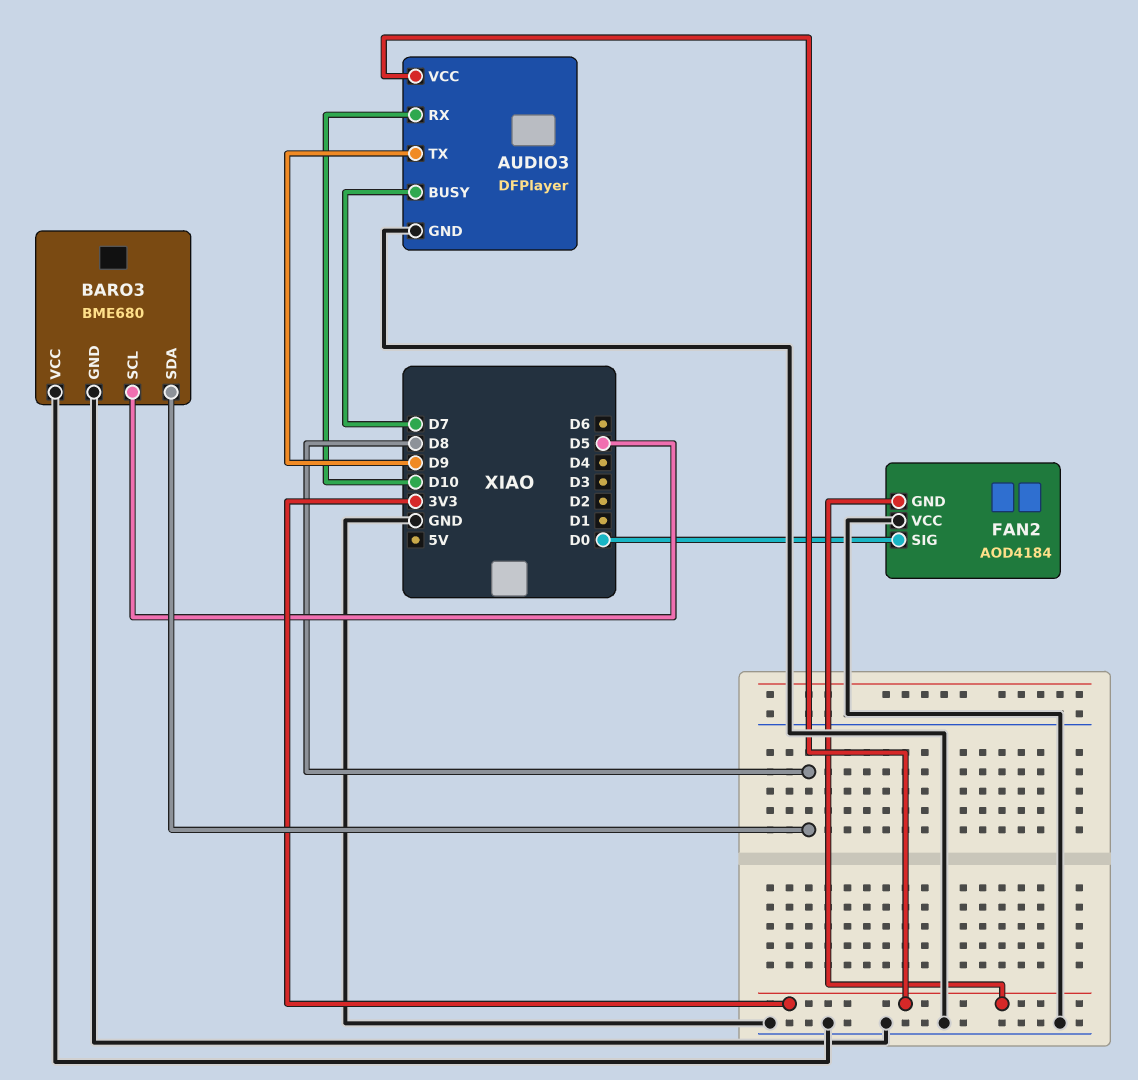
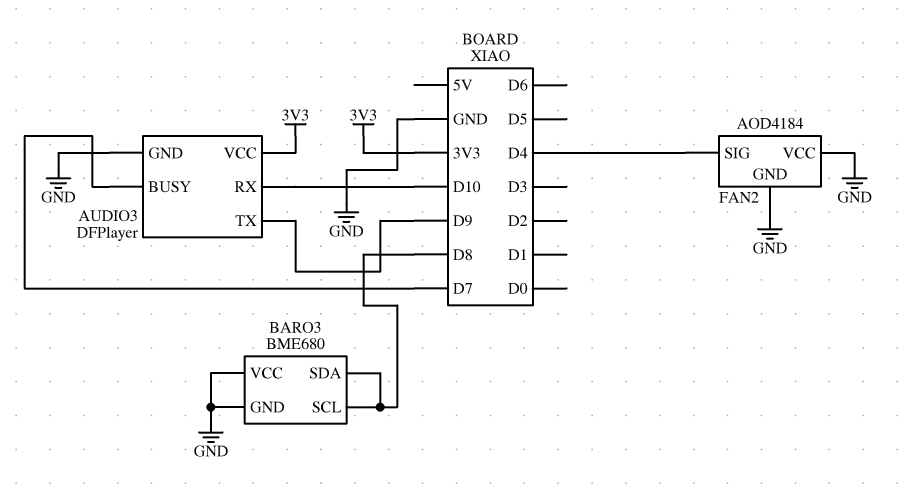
BARO3 pin SCL: D5 -> D8
FAN2 pin GND: 3V3 -> GND
FAN2 pin SIG: D0 -> D4

